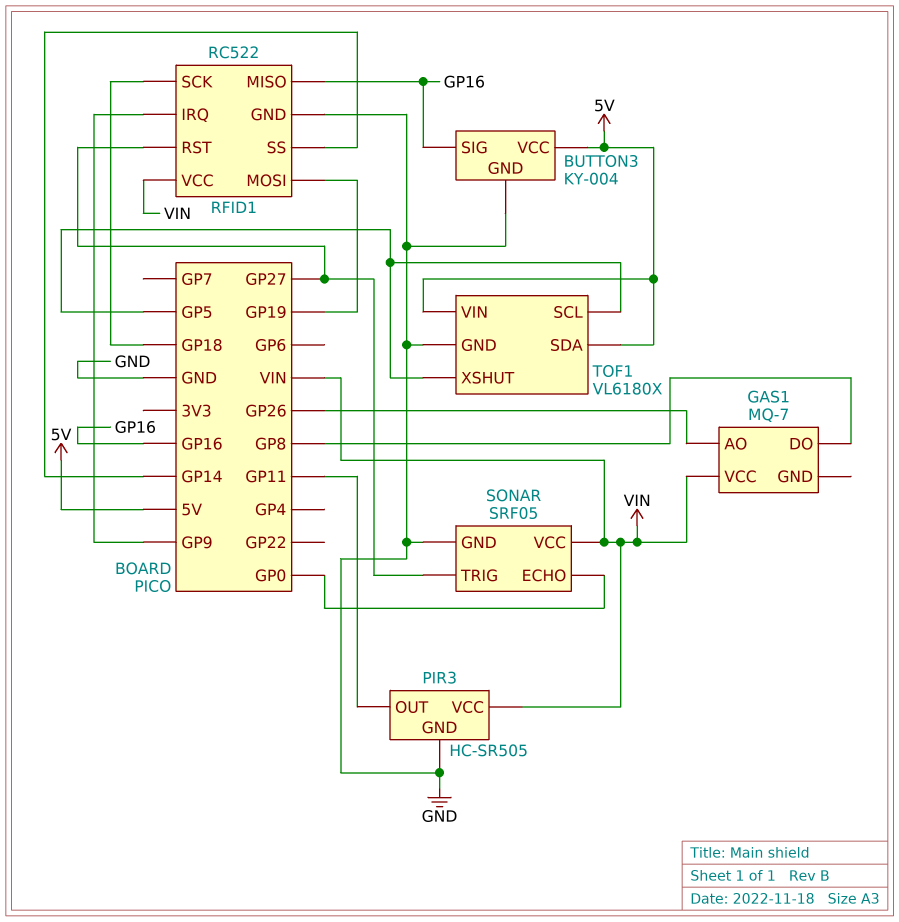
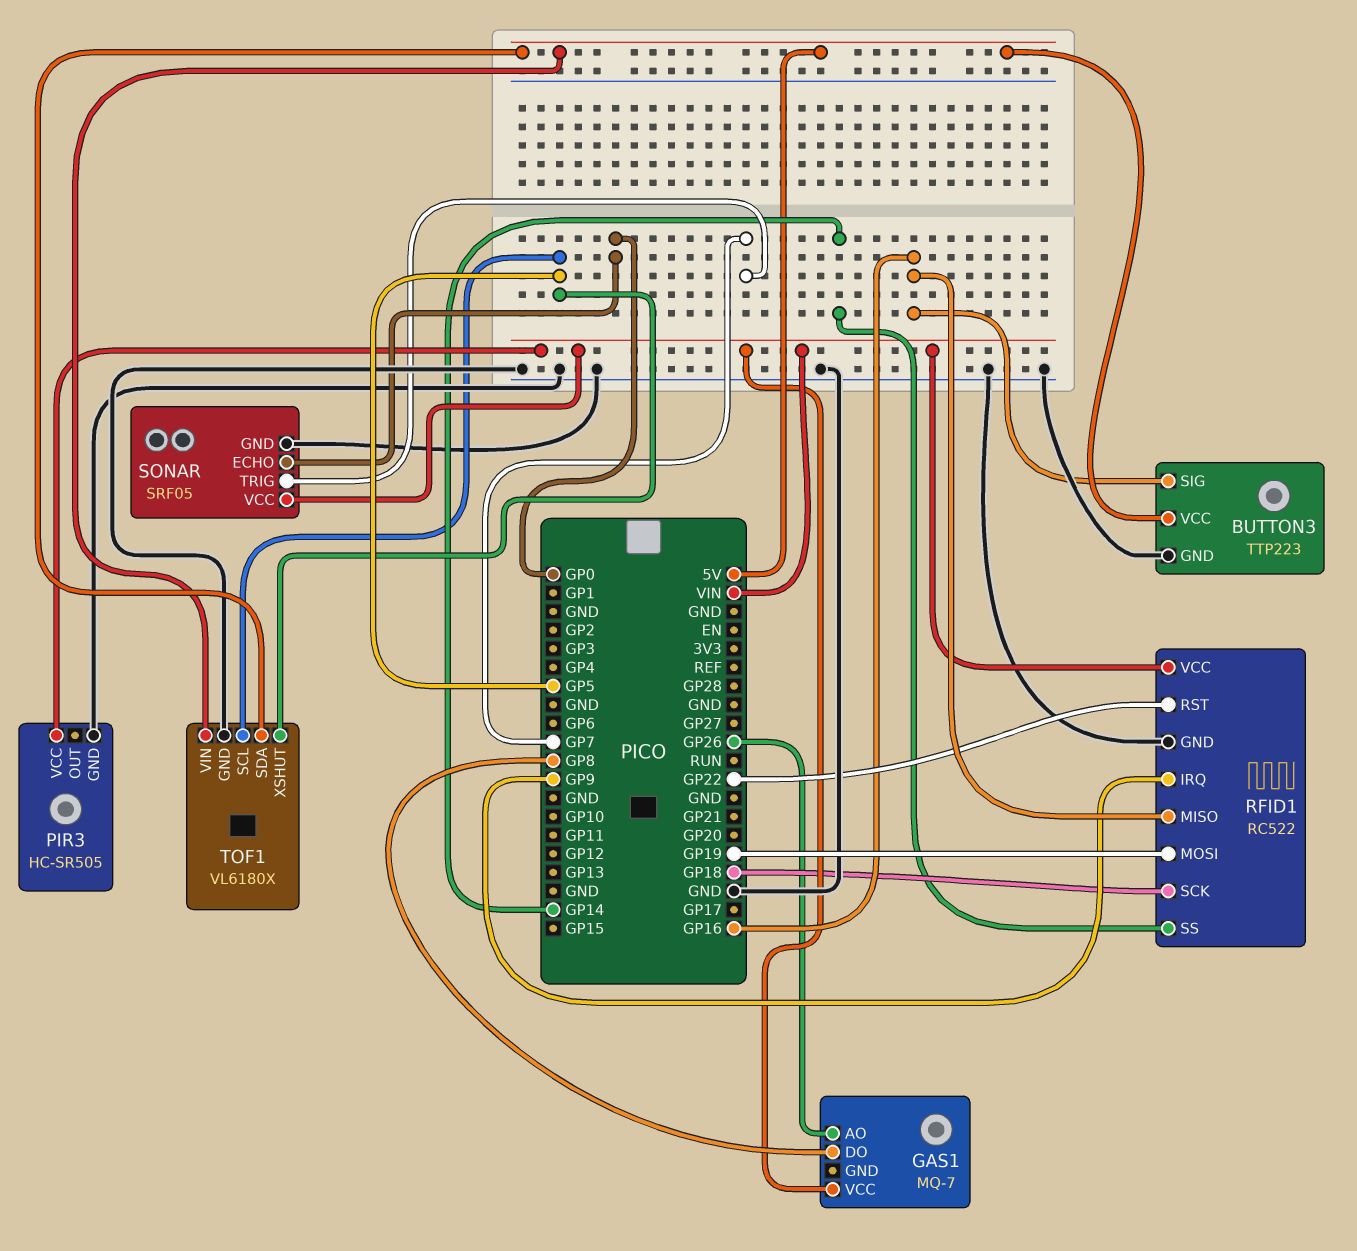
BUTTON3: KY-004 -> TTP223
PIR3 pin OUT: GP11 -> none
RFID1 pin RST: GP27 -> GP22
SONAR pin TRIG: GP27 -> GP7

